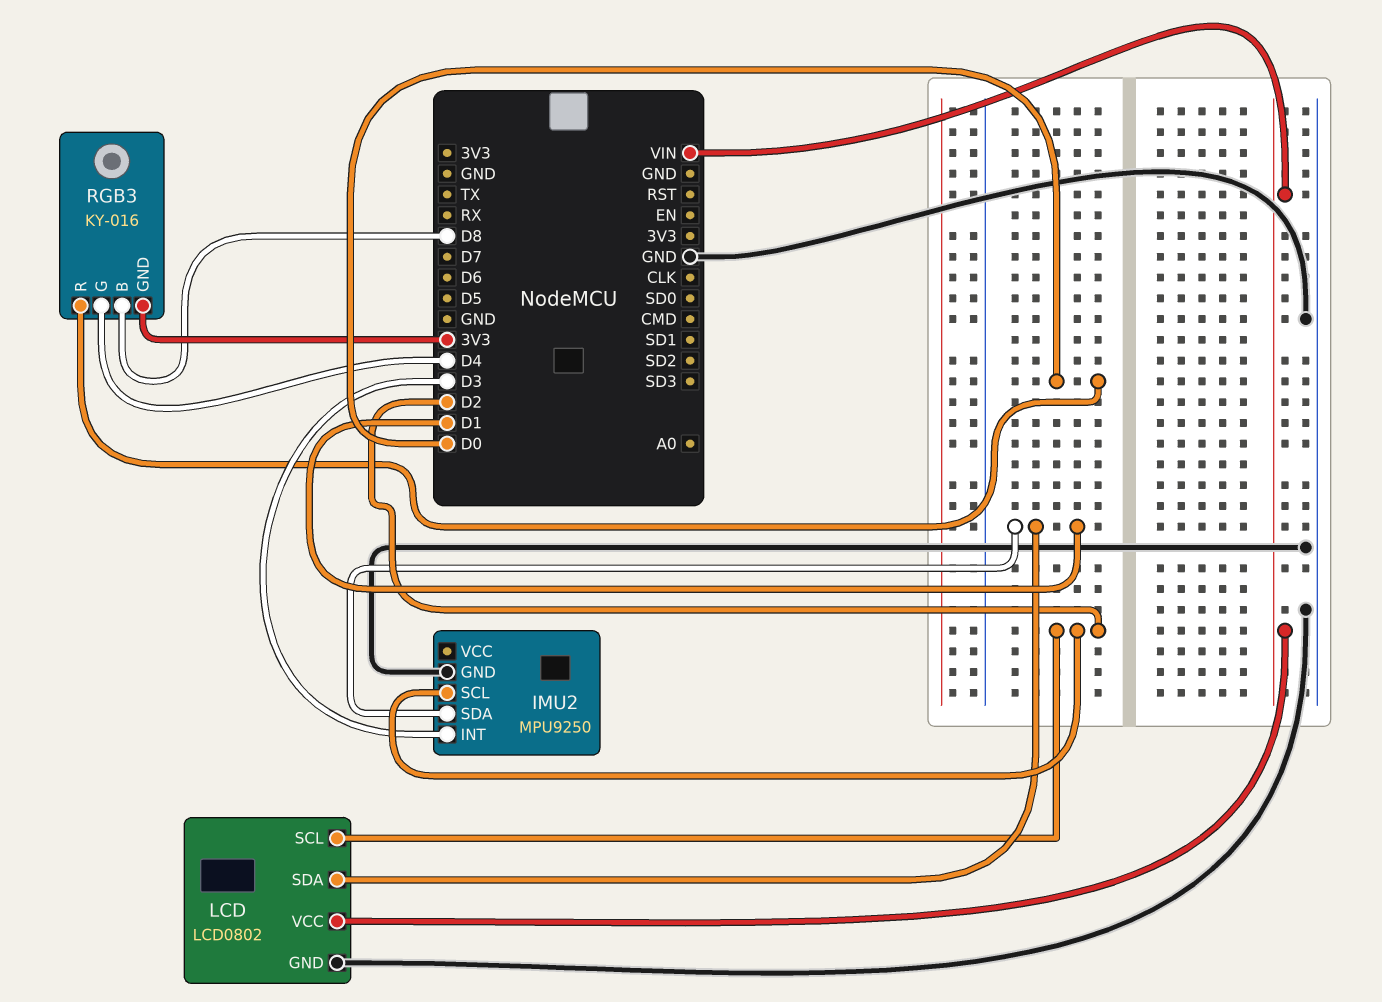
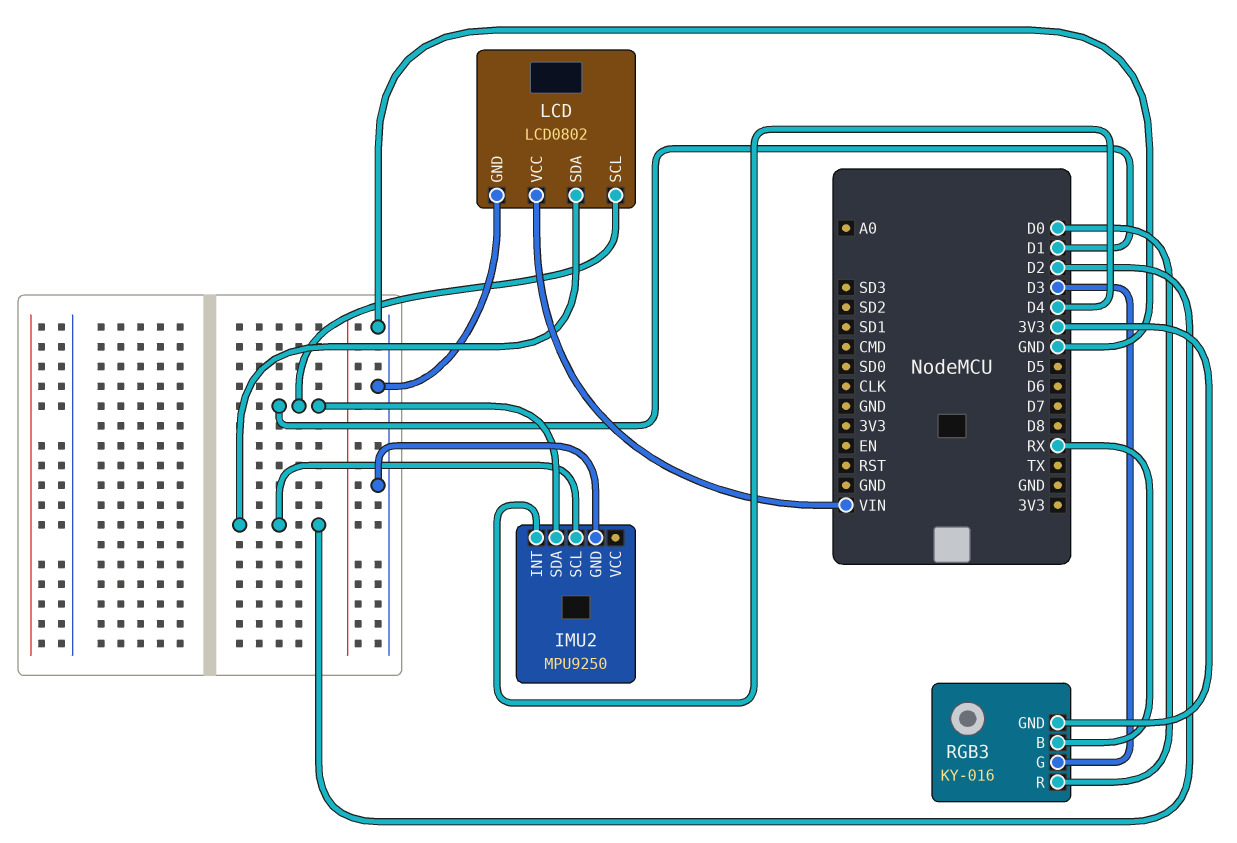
IMU2 pin INT: D3 -> D4
LCD pin SCL: D2 -> D1
LCD pin SDA: D1 -> D2
RGB3 pin B: D8 -> RX
RGB3 pin G: D4 -> D3

